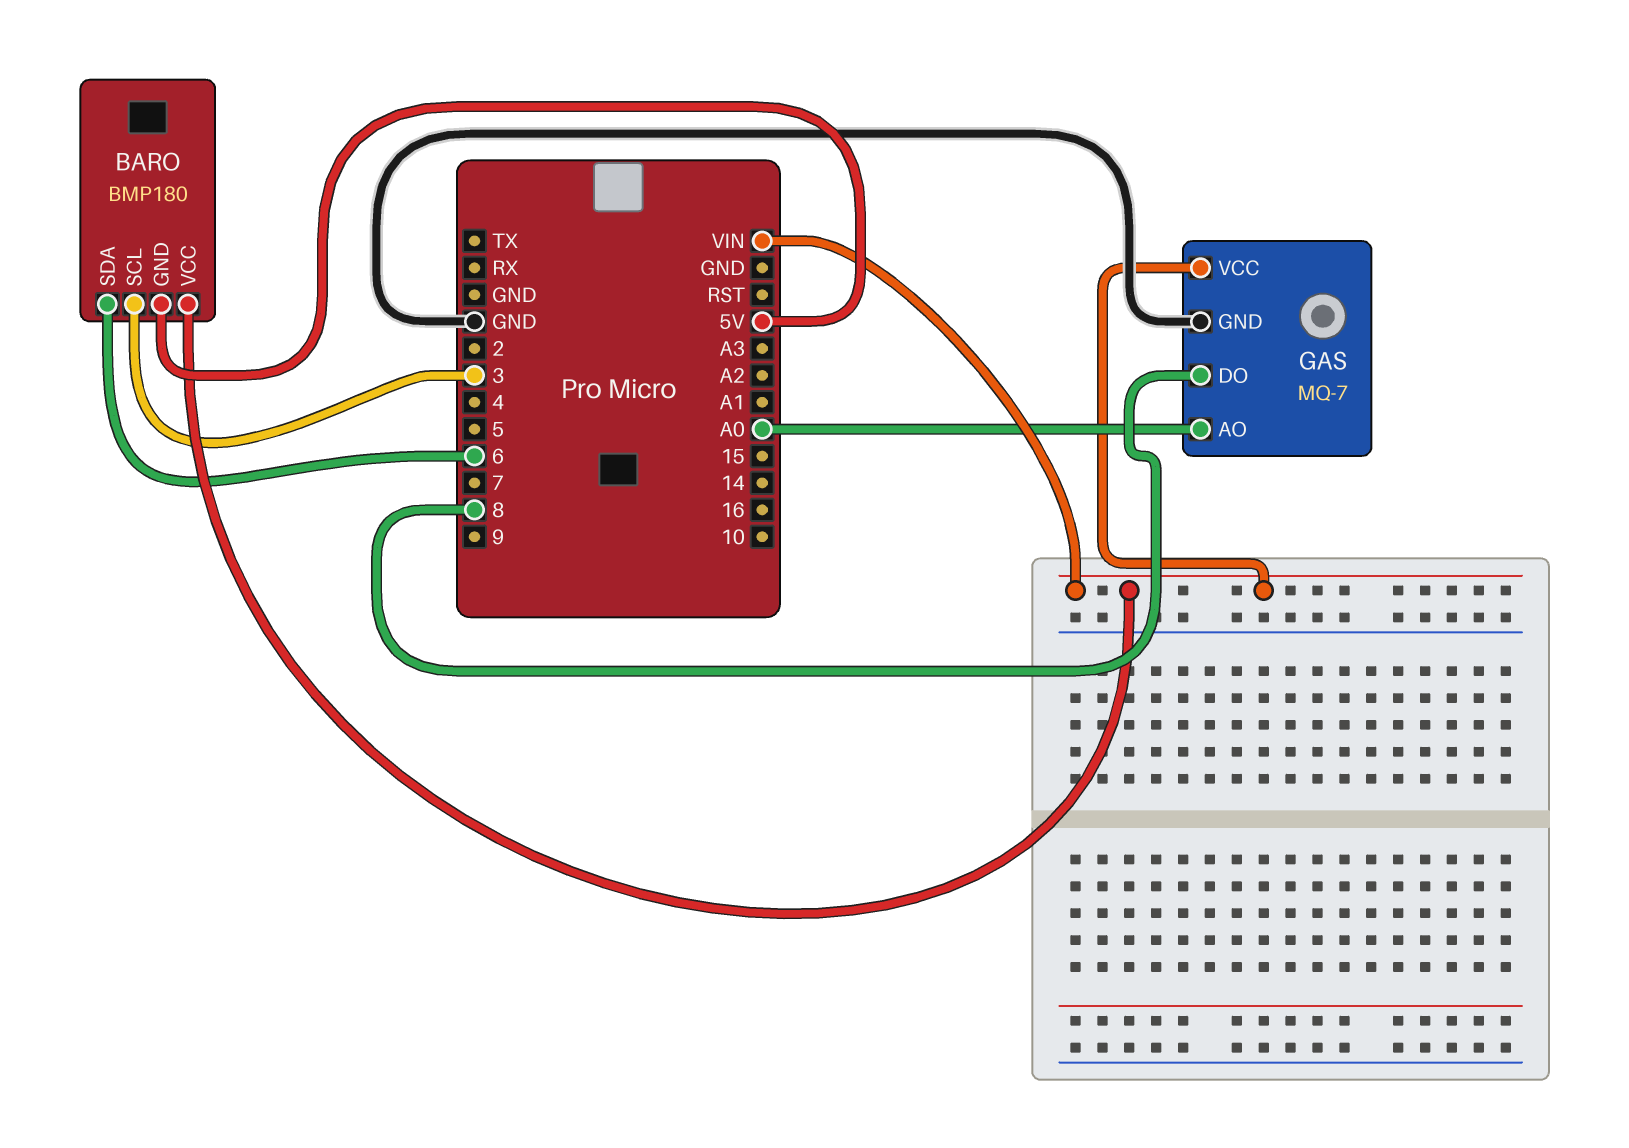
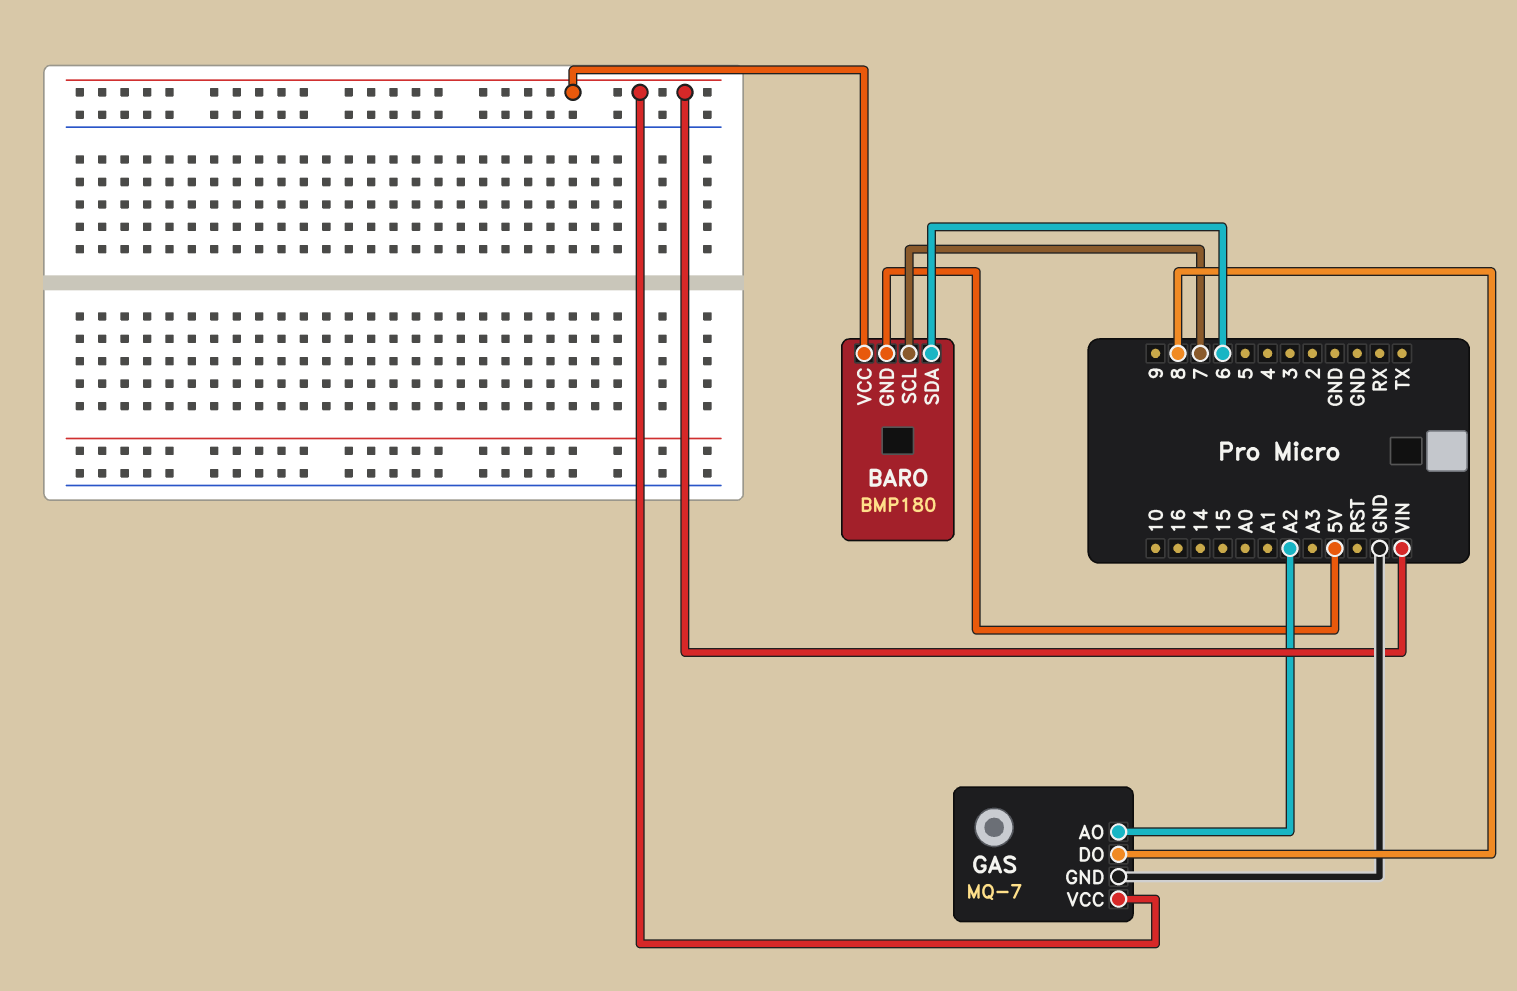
BARO pin SCL: 3 -> 7
GAS pin AO: A0 -> A2

